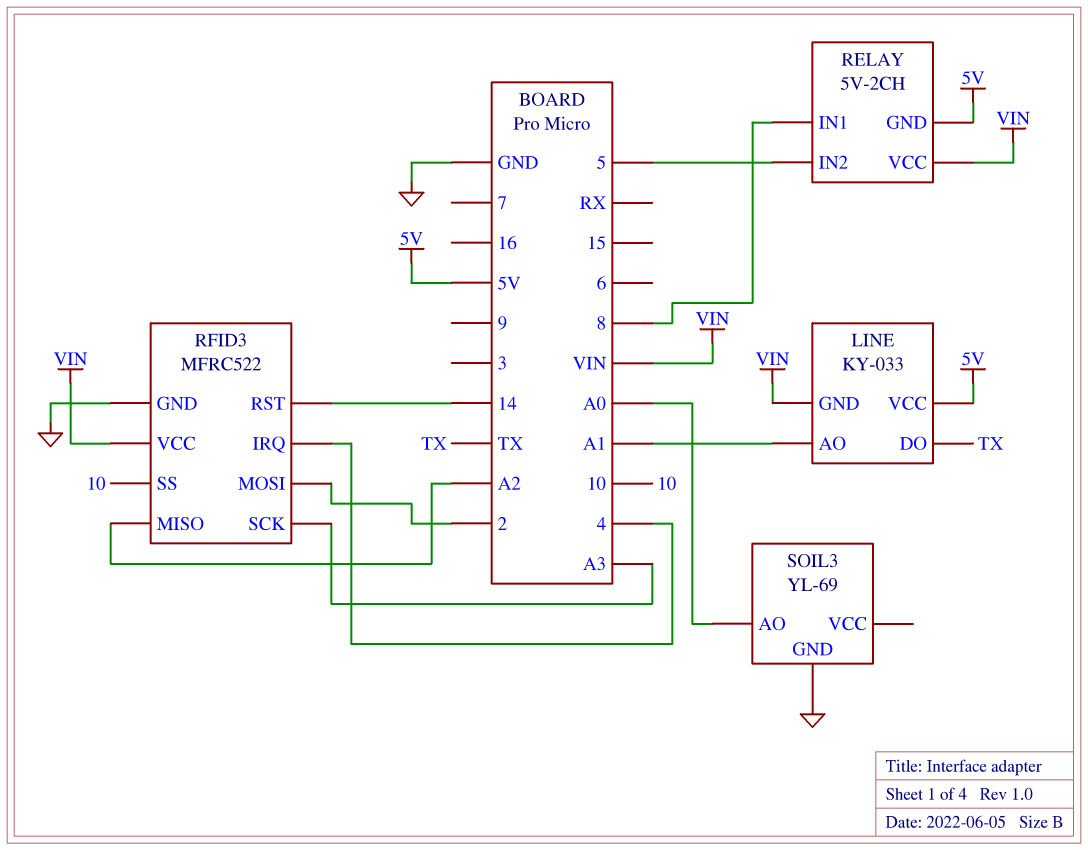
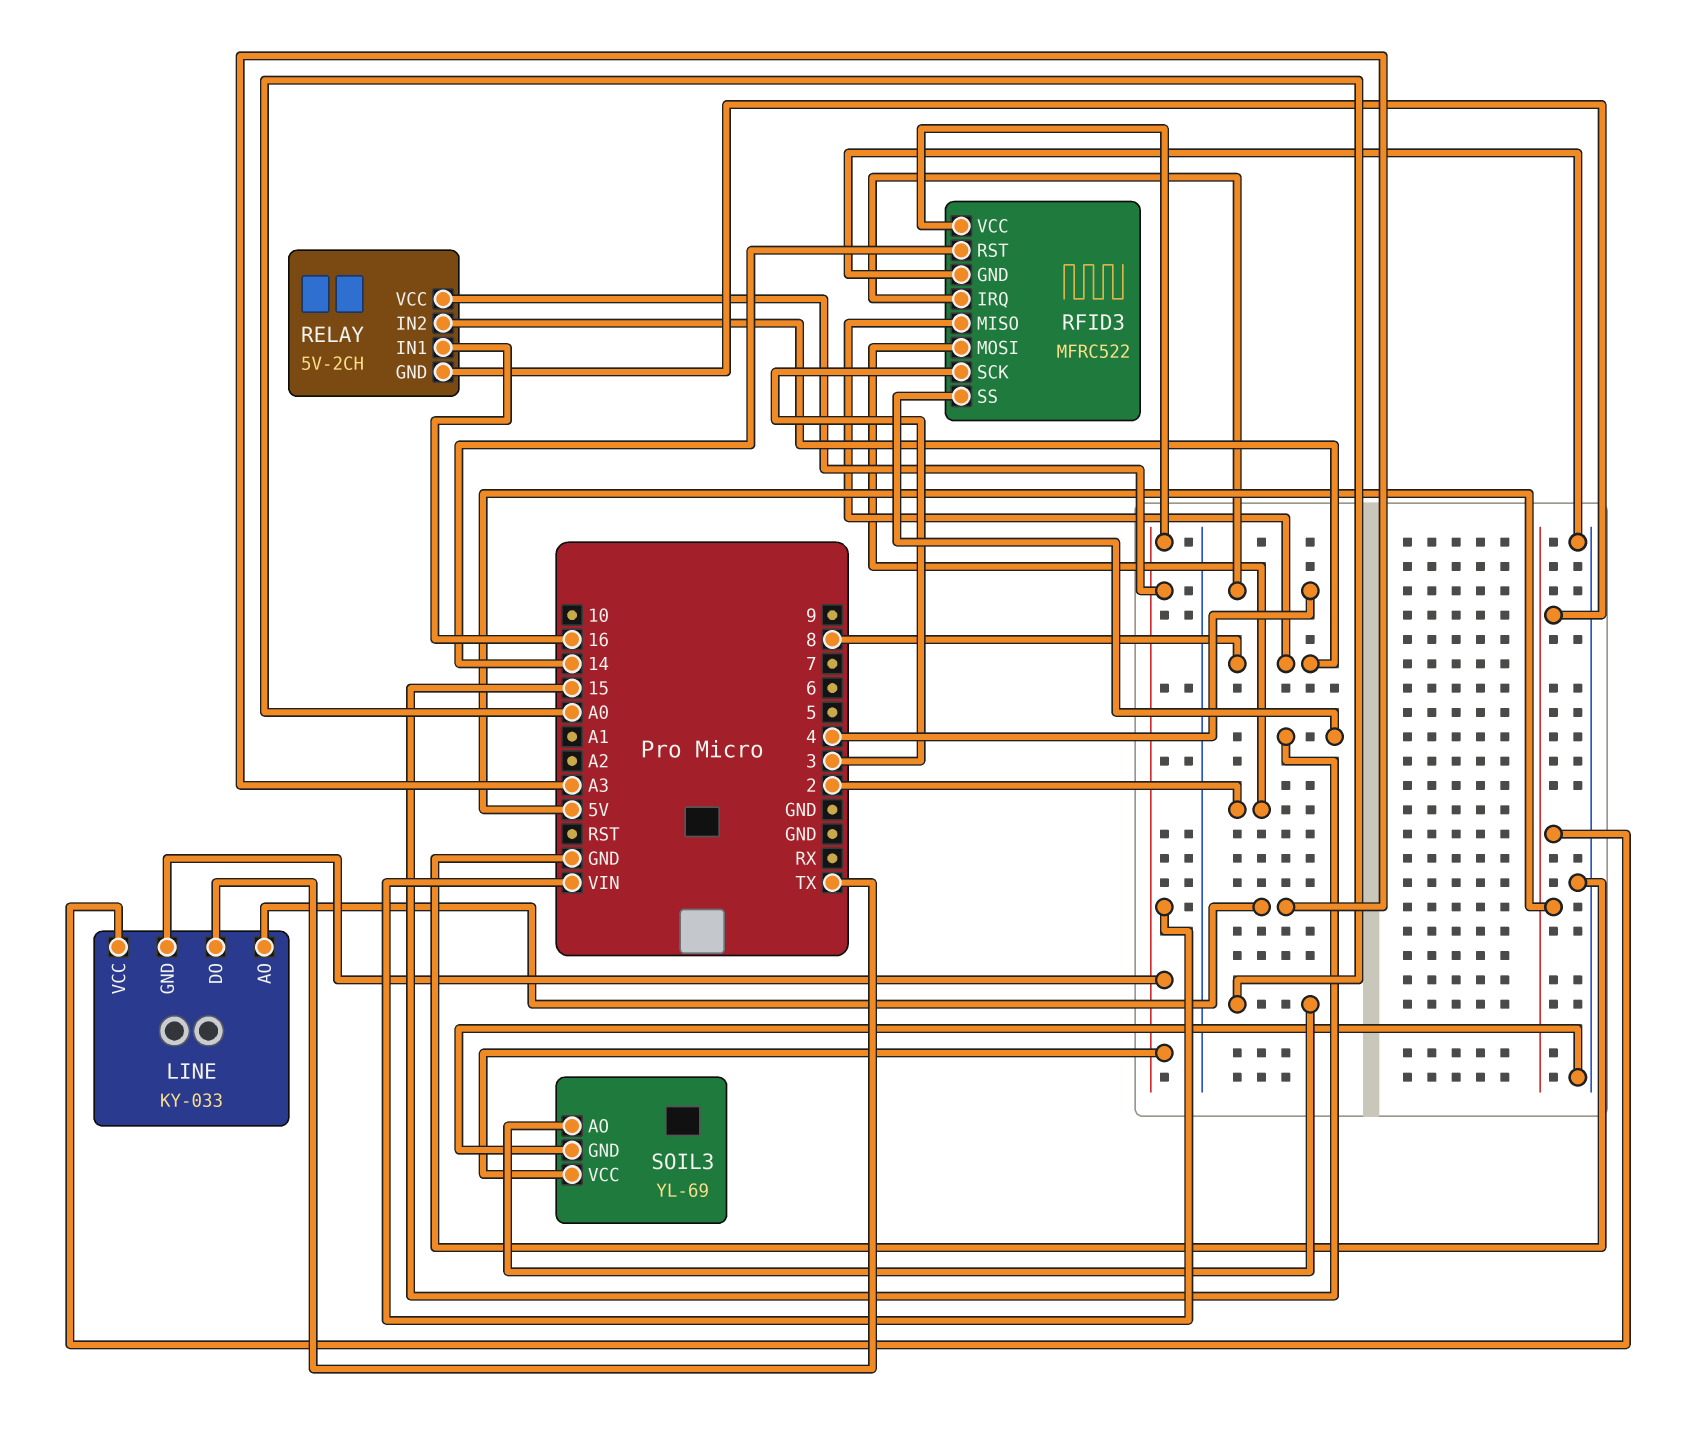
LINE pin AO: A1 -> A3
RELAY pin IN1: 8 -> 16
RELAY pin IN2: 5 -> 8
RFID3 pin MISO: A2 -> 8
RFID3 pin SCK: A3 -> 3
RFID3 pin SS: 10 -> 15
SOIL3 pin VCC: none -> VIN

